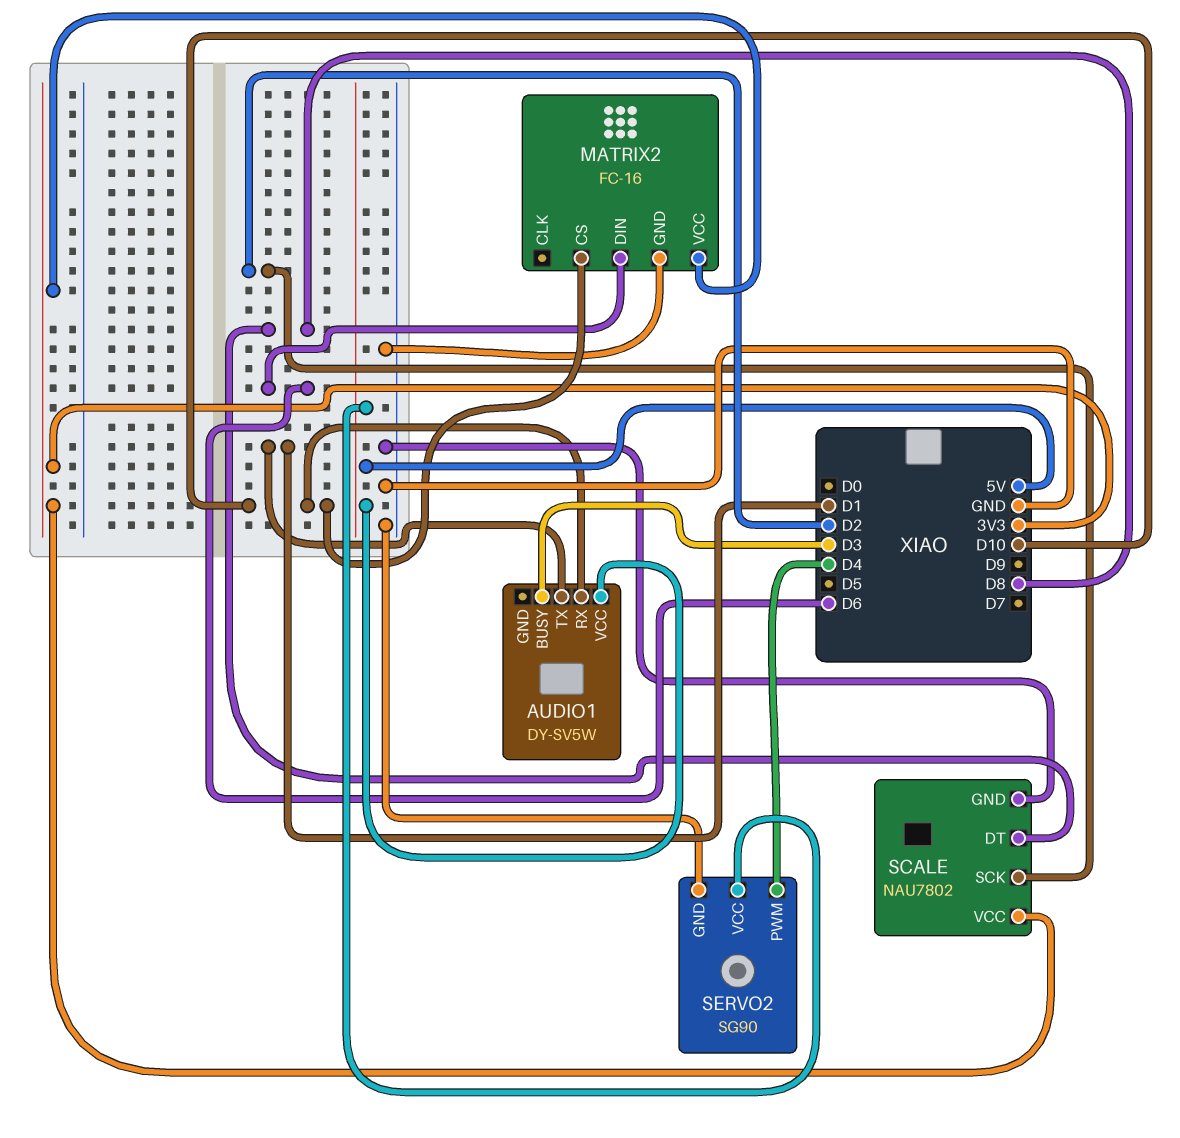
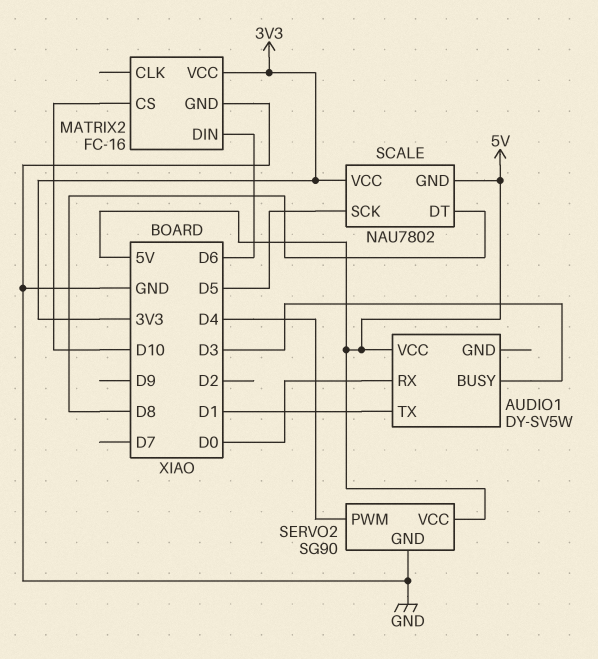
AUDIO1 pin RX: D10 -> D0
SCALE pin GND: GND -> 5V
SCALE pin SCK: D2 -> D5

